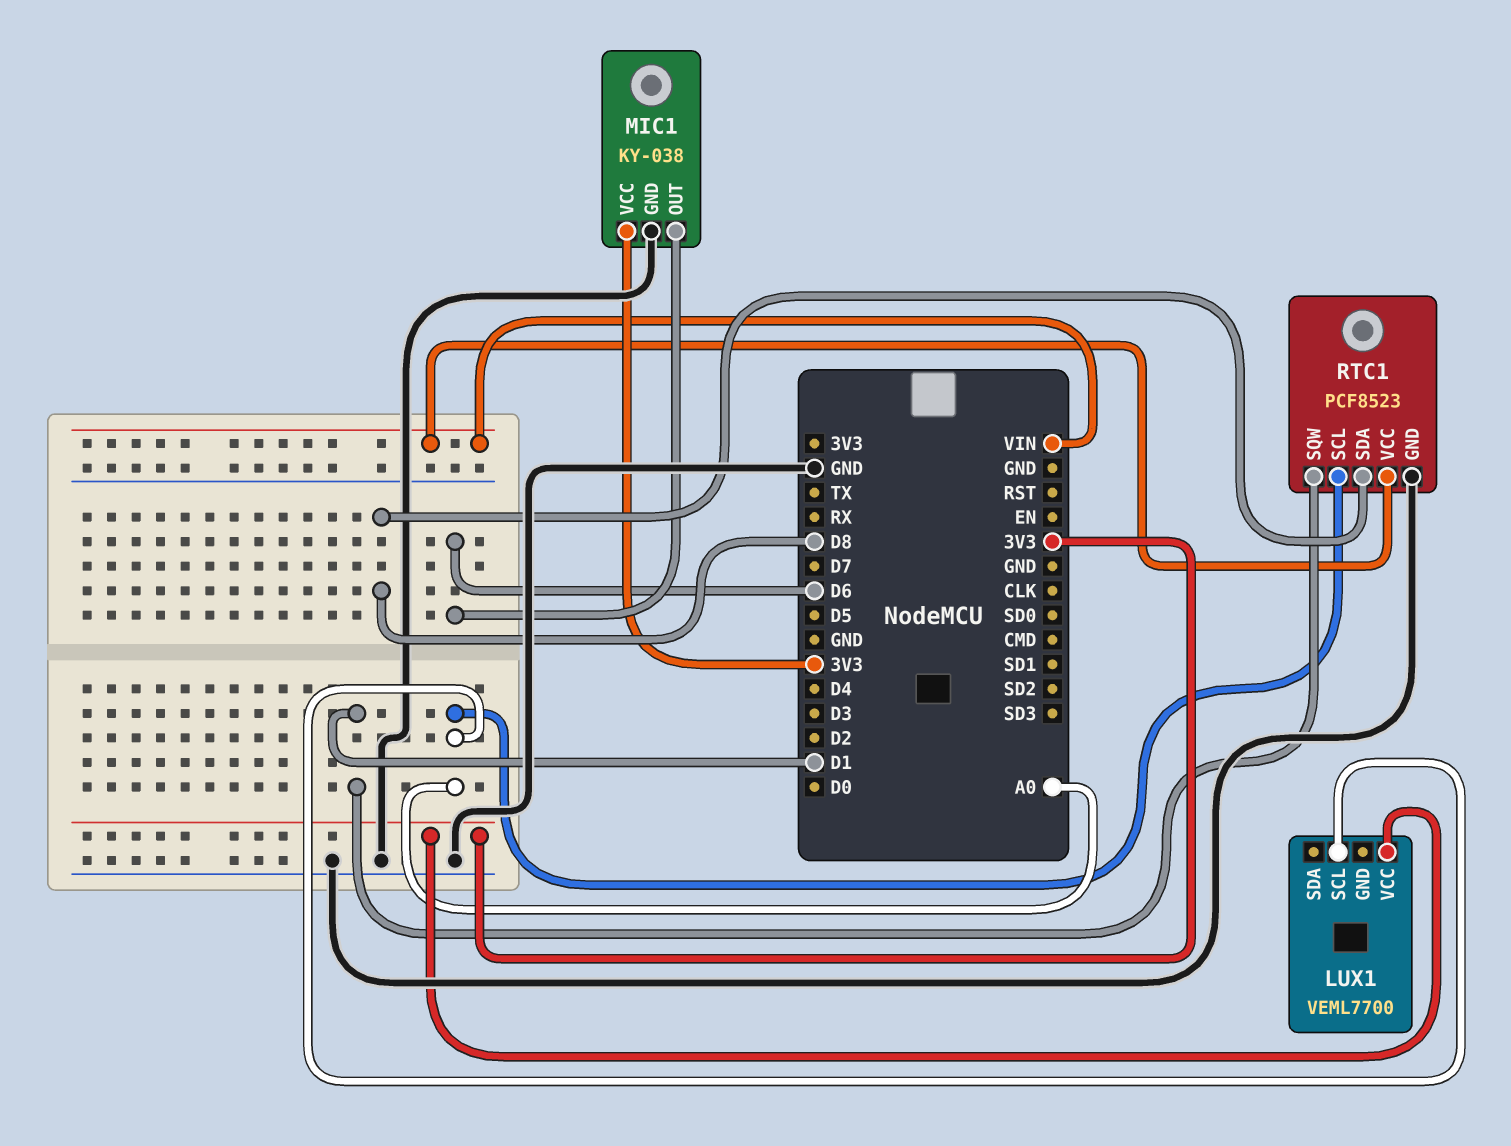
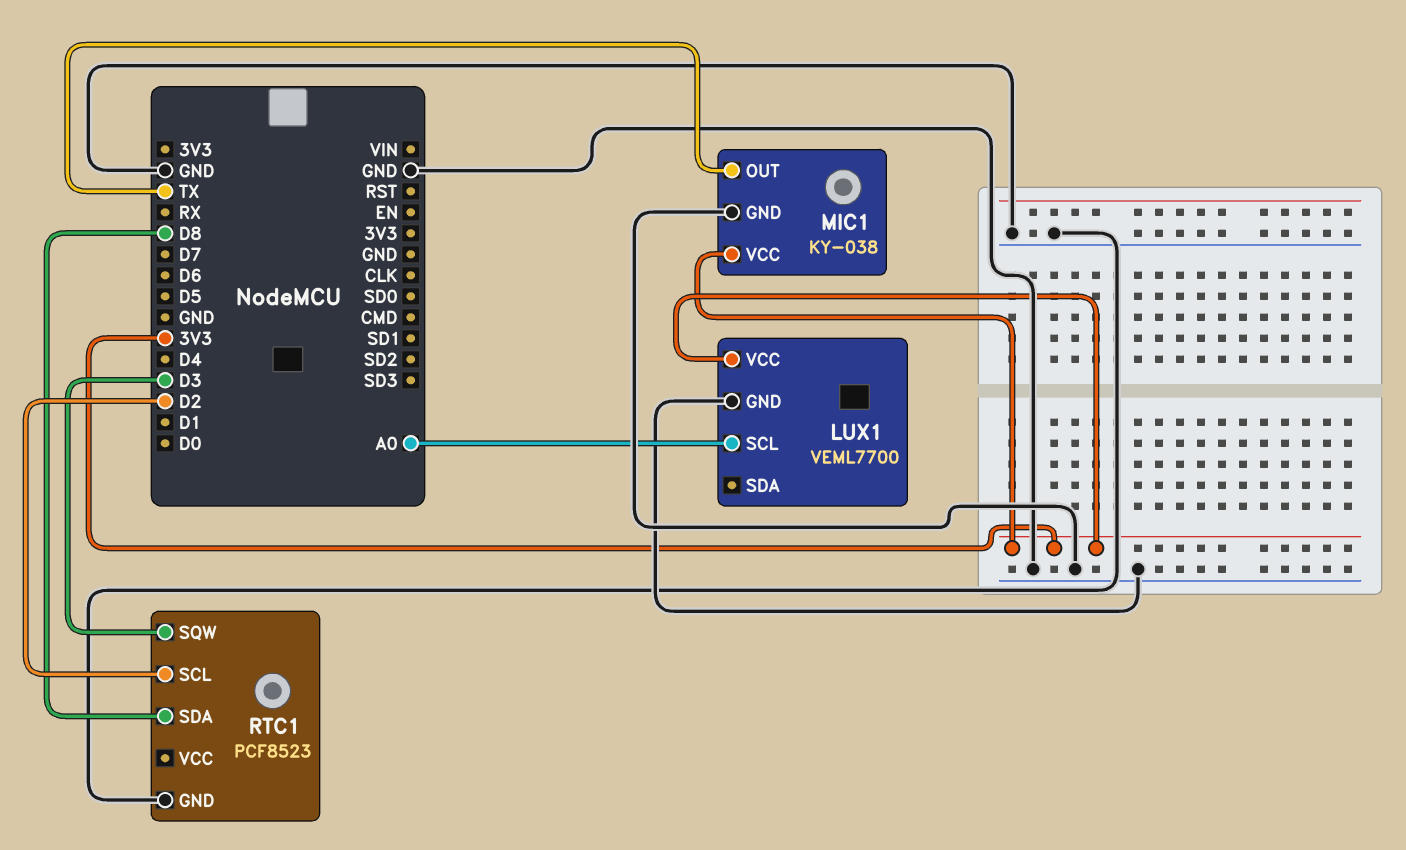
LUX1 pin GND: none -> GND
MIC1 pin OUT: D6 -> TX
RTC1 pin SCL: A0 -> D2
RTC1 pin SQW: D1 -> D3
RTC1 pin VCC: VIN -> none

